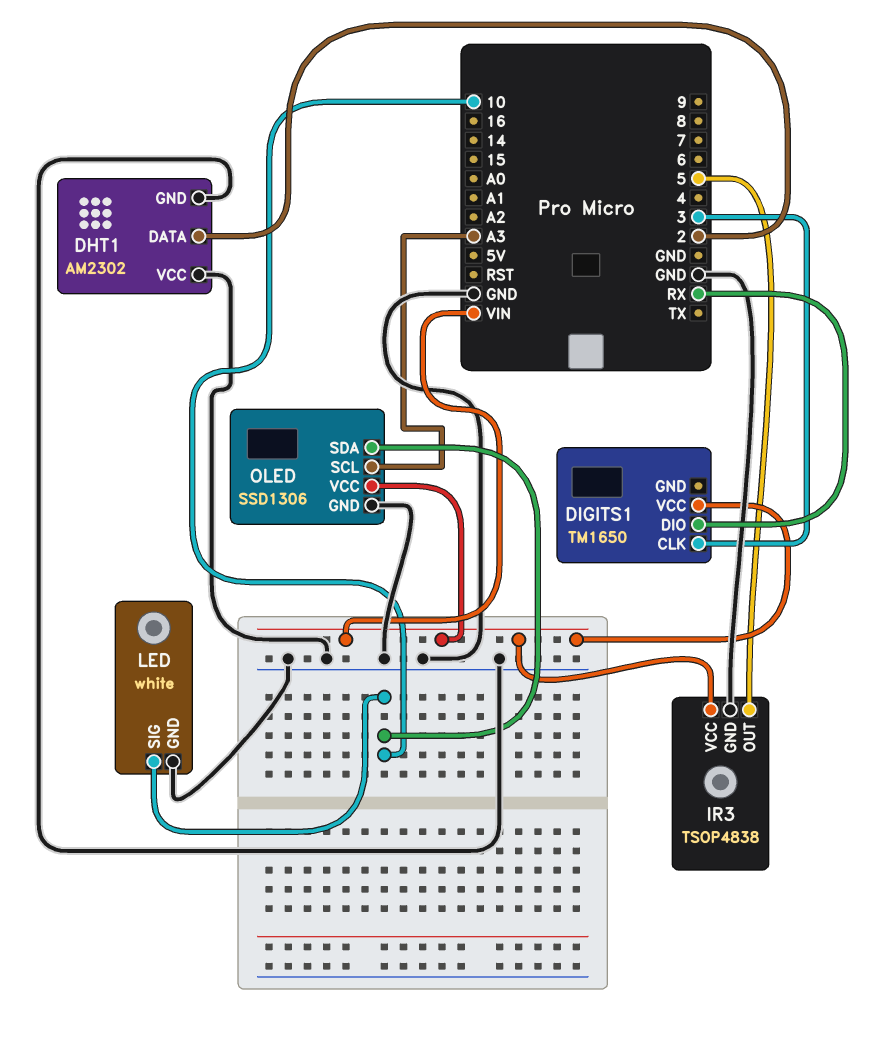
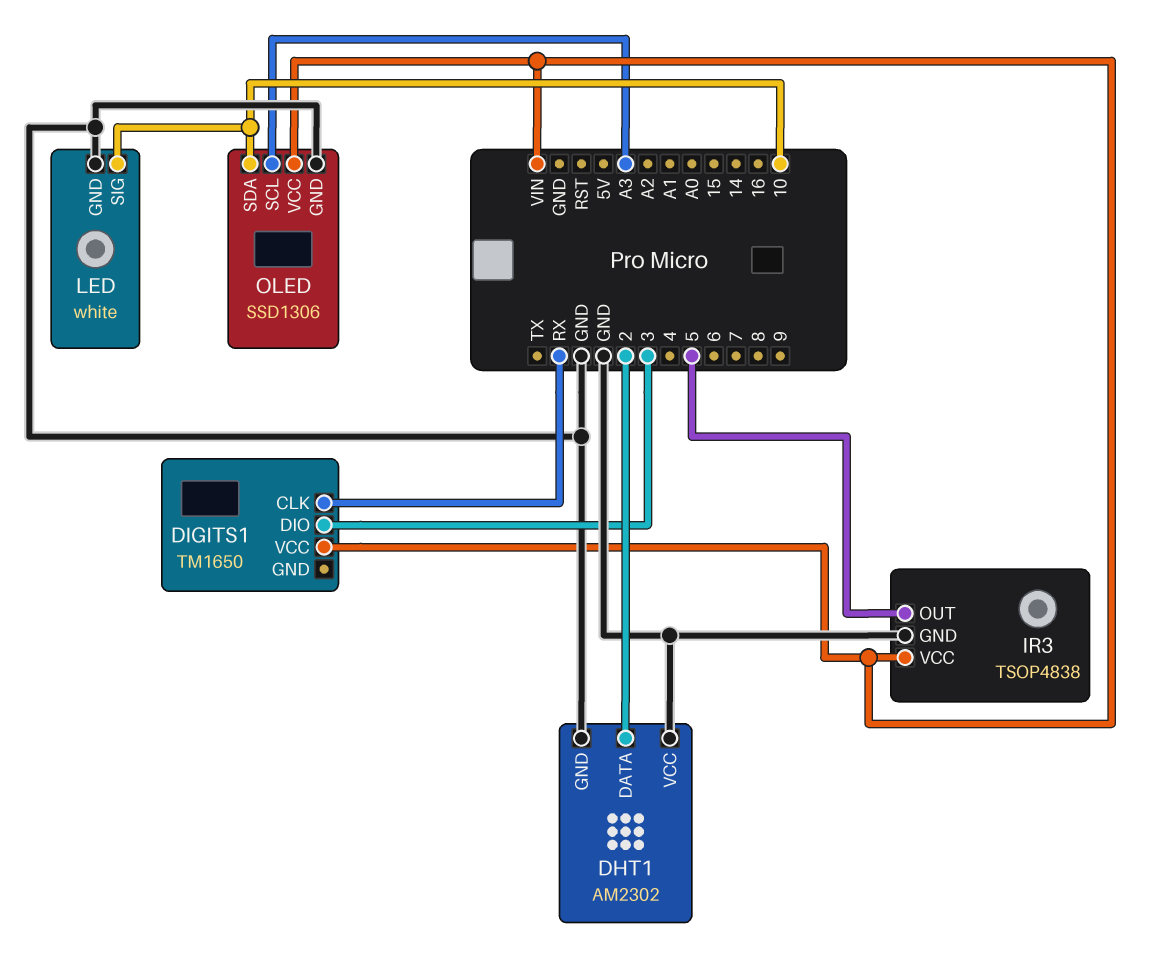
DIGITS1 pin CLK: 3 -> RX
DIGITS1 pin DIO: RX -> 3

